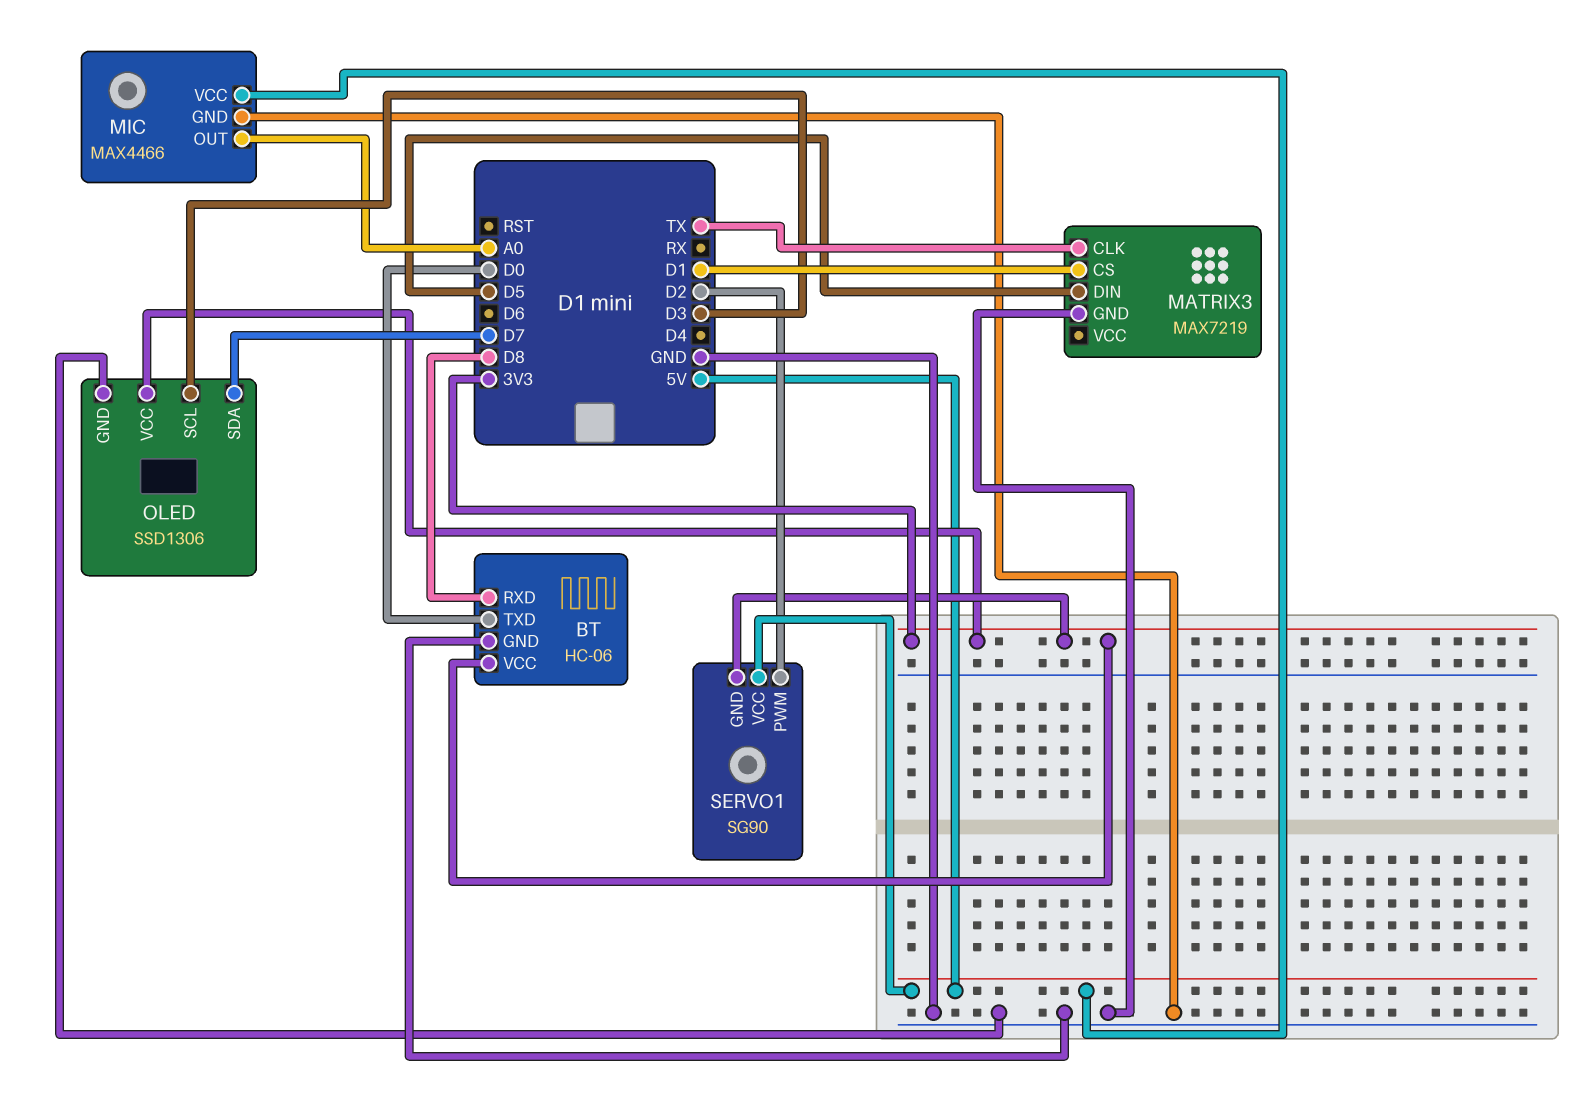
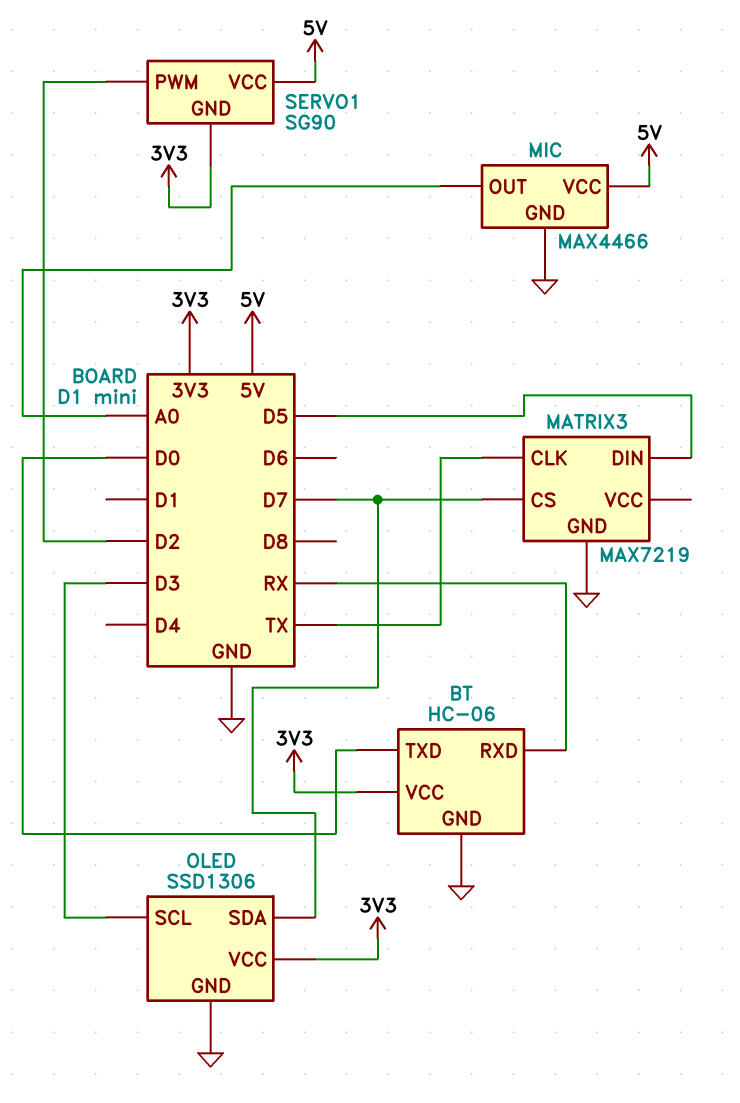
BT pin RXD: D8 -> RX
MATRIX3 pin CS: D1 -> D7

